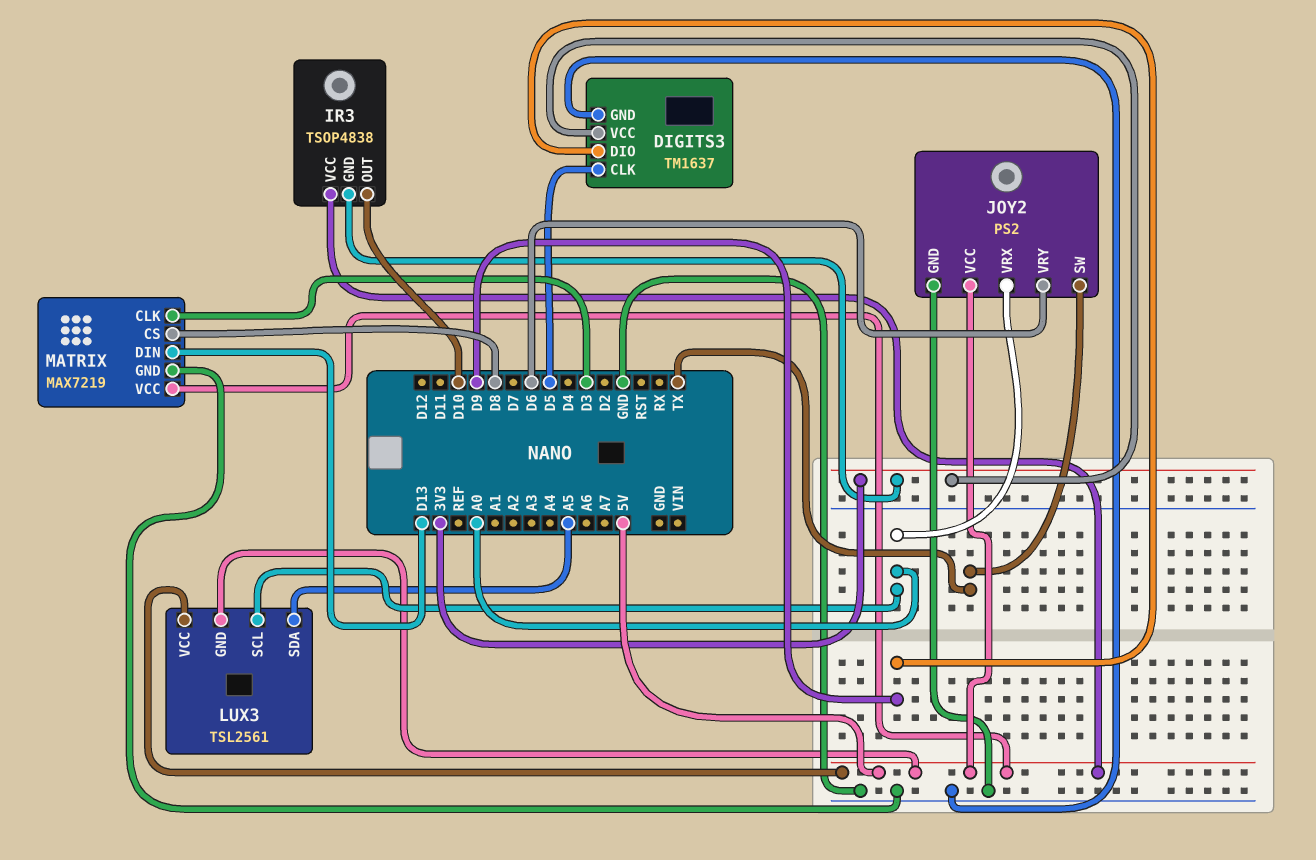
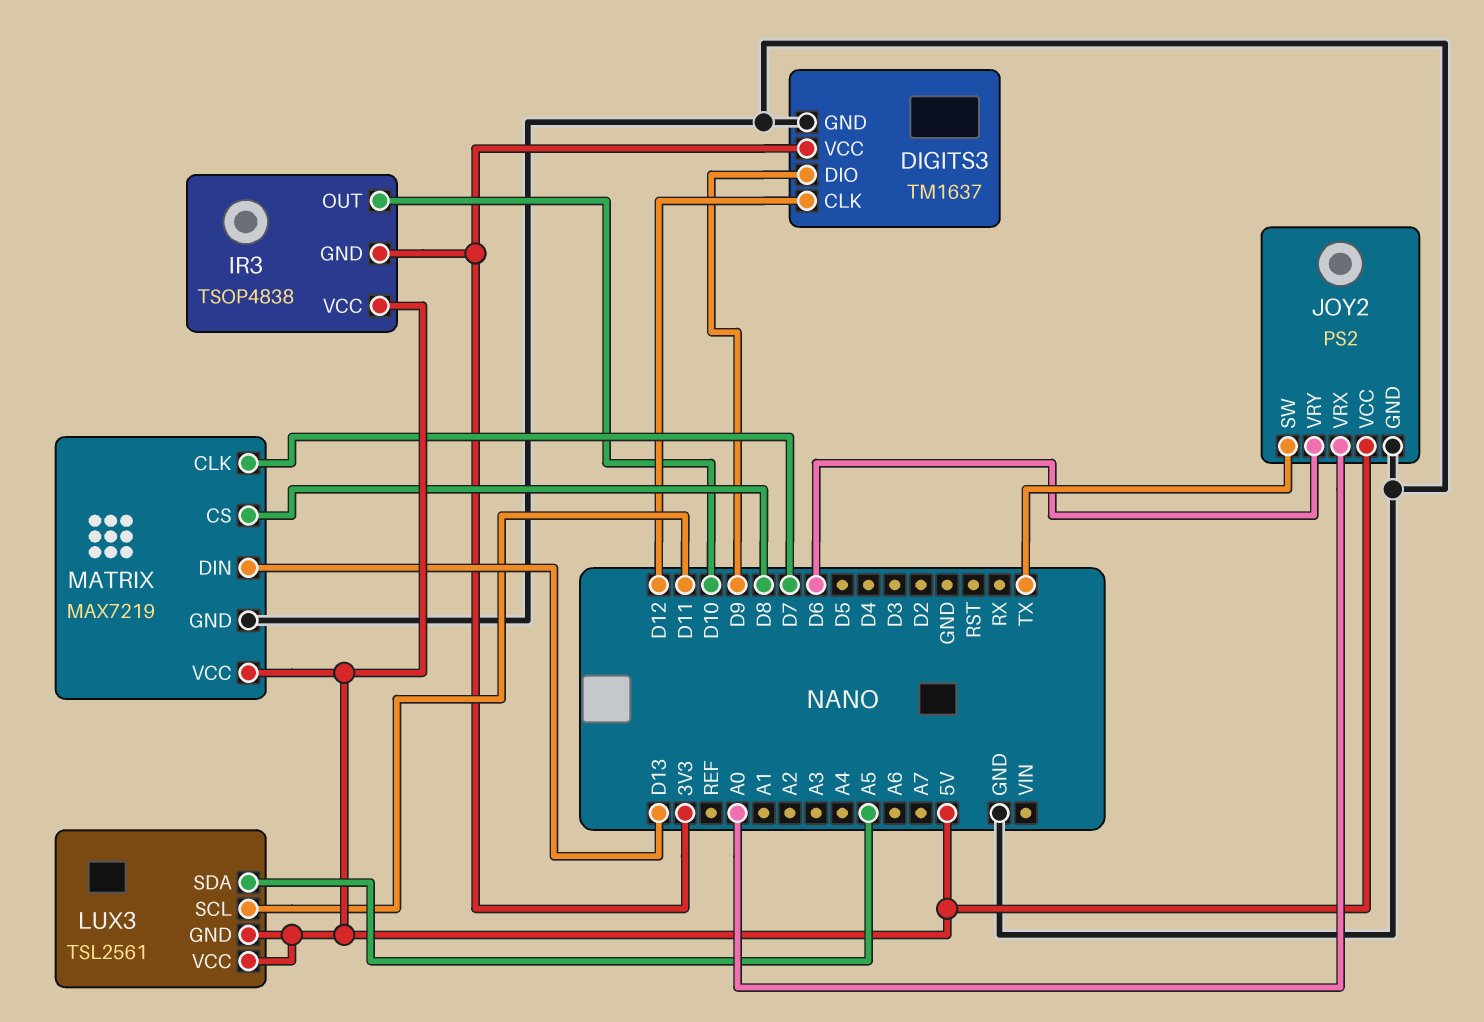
DIGITS3 pin CLK: D5 -> D12
LUX3 pin SCL: A0 -> D11
MATRIX pin CLK: D3 -> D7

